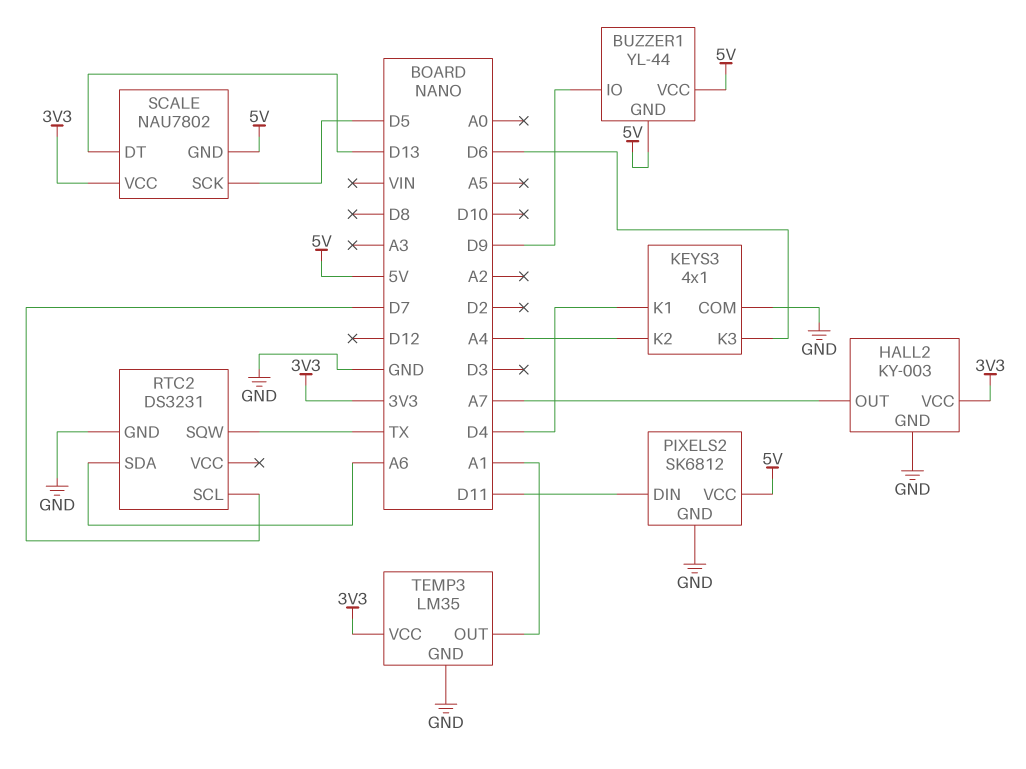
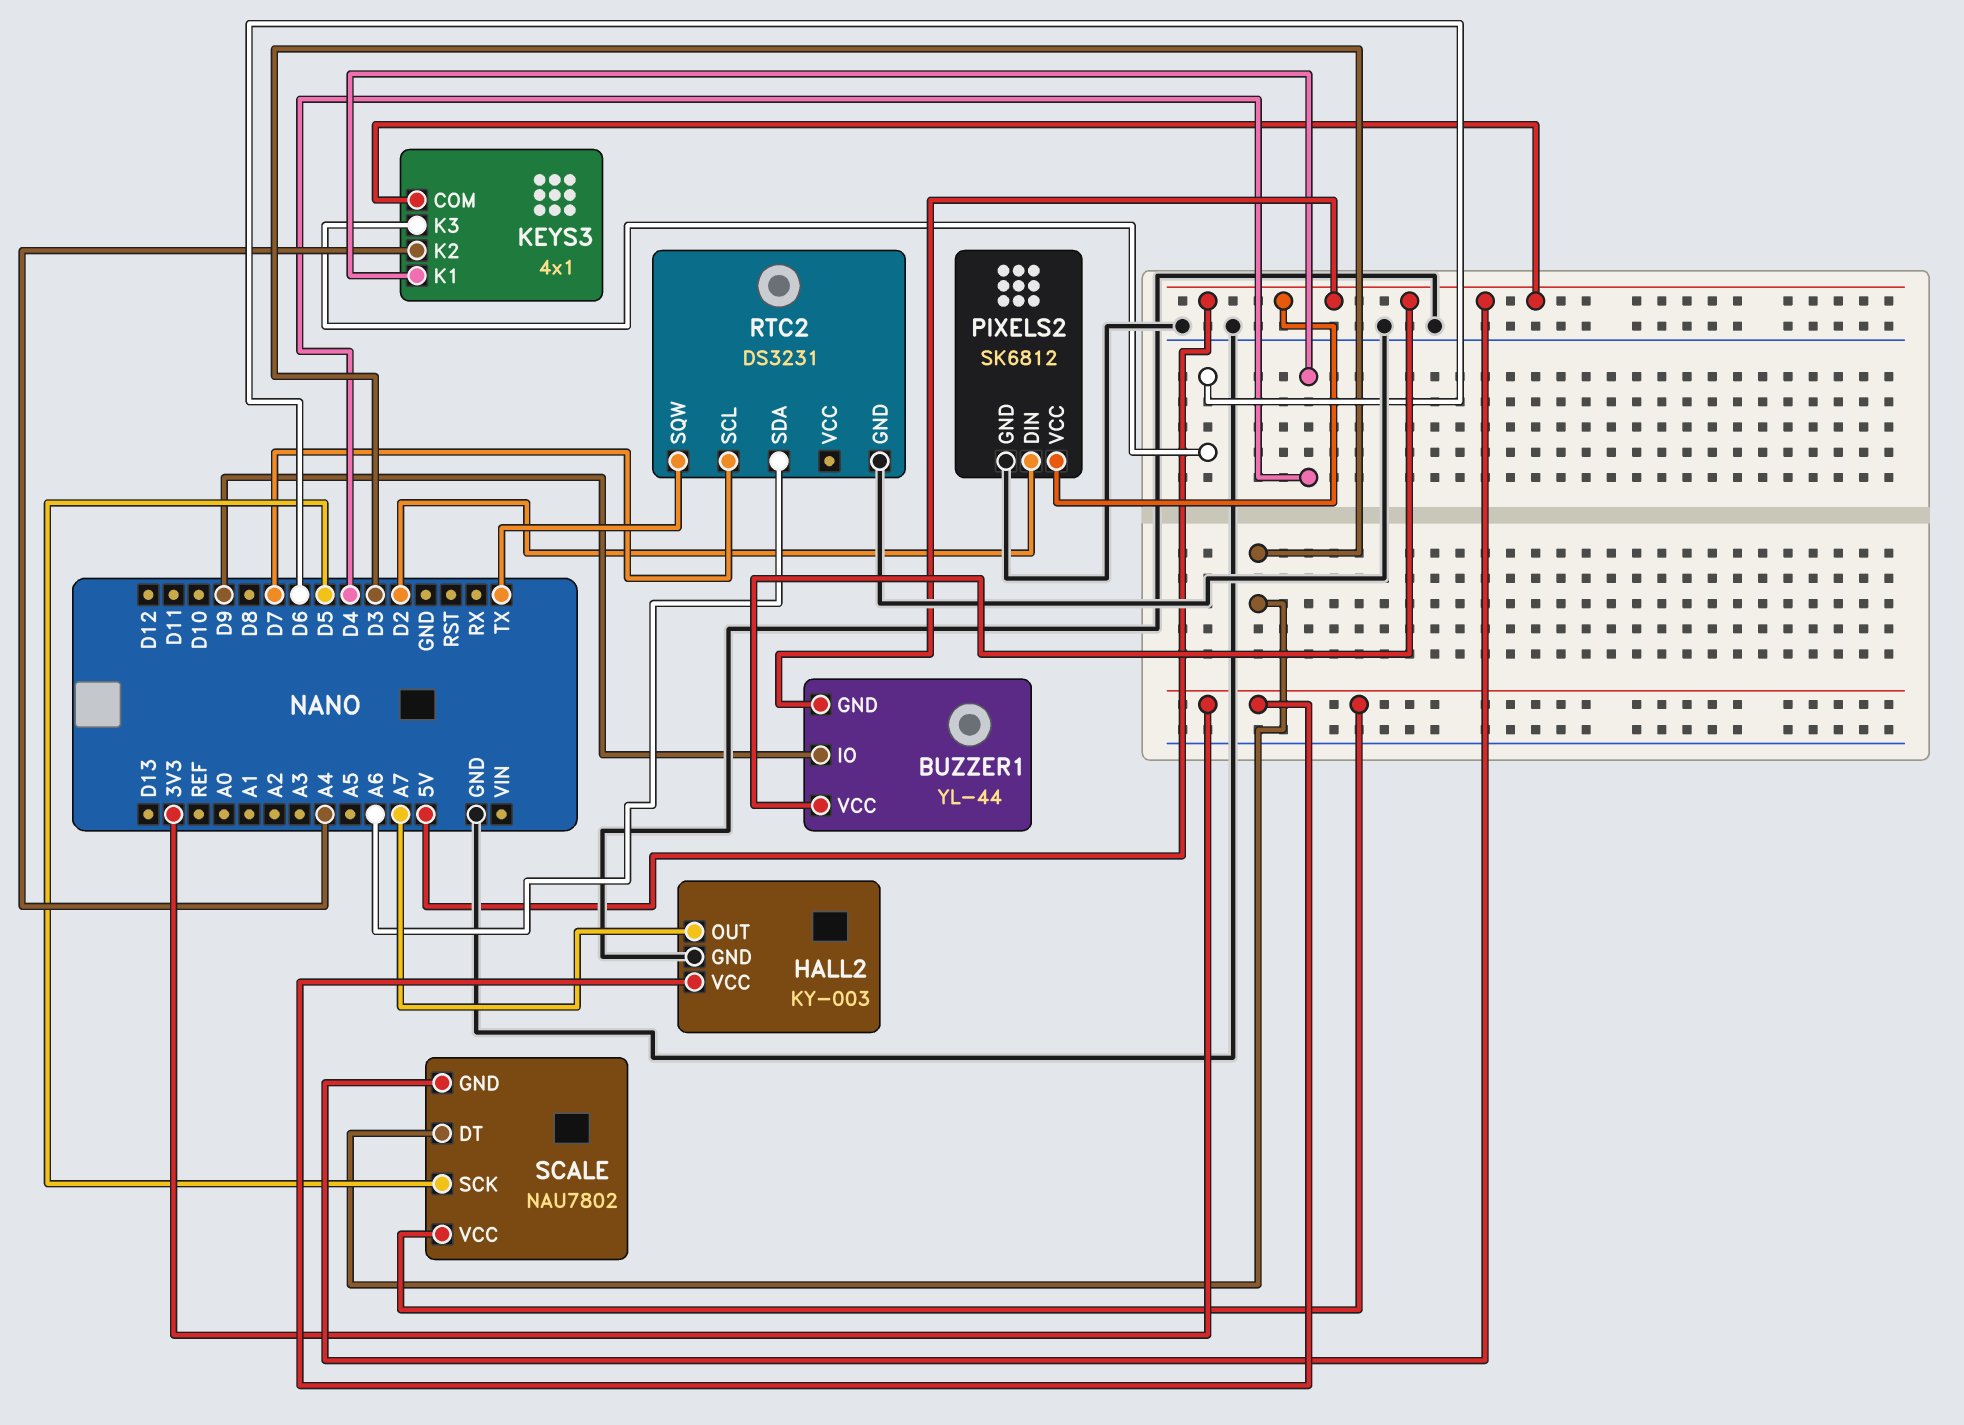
KEYS3 pin COM: GND -> 5V
PIXELS2 pin DIN: D11 -> D2
SCALE pin DT: D13 -> D3
TEMP3: LM35 -> none
TEMP3 pin GND: GND -> none
TEMP3 pin OUT: A1 -> none
TEMP3 pin VCC: 3V3 -> none

